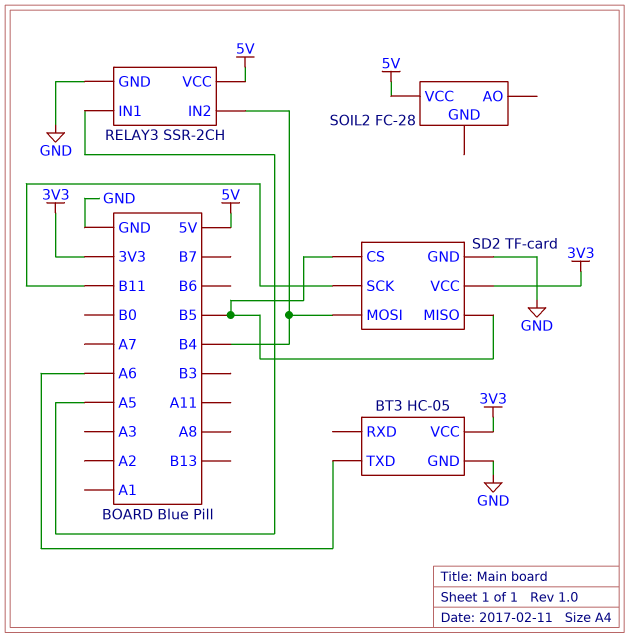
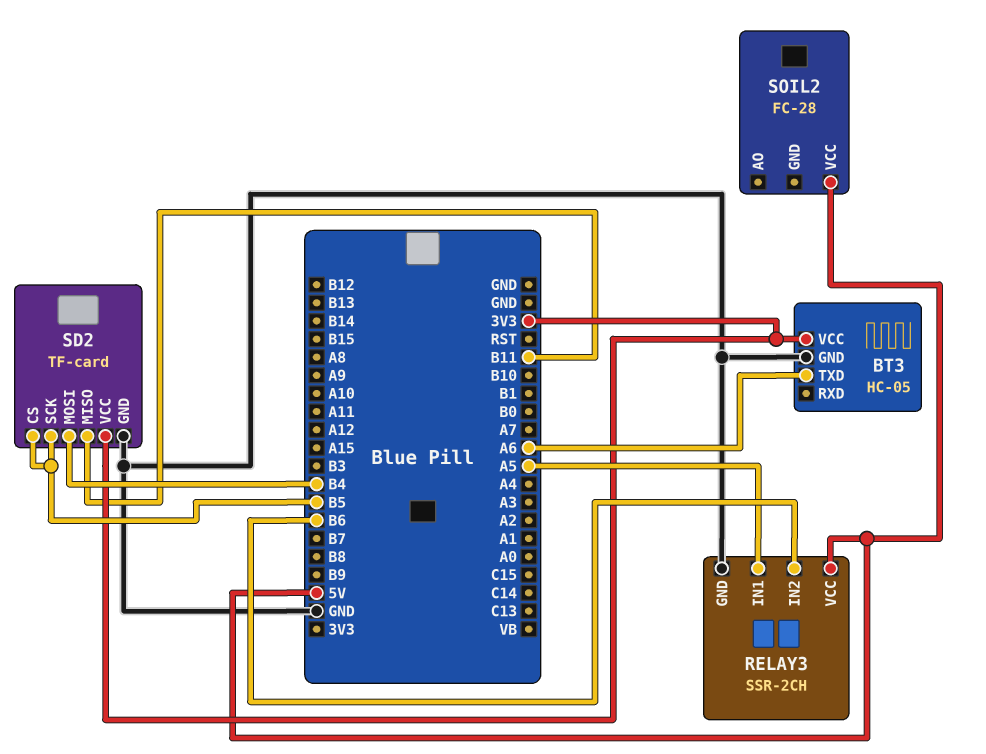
RELAY3 pin IN2: B4 -> B6
SD2 pin MISO: B5 -> B11
SD2 pin SCK: B11 -> B5

